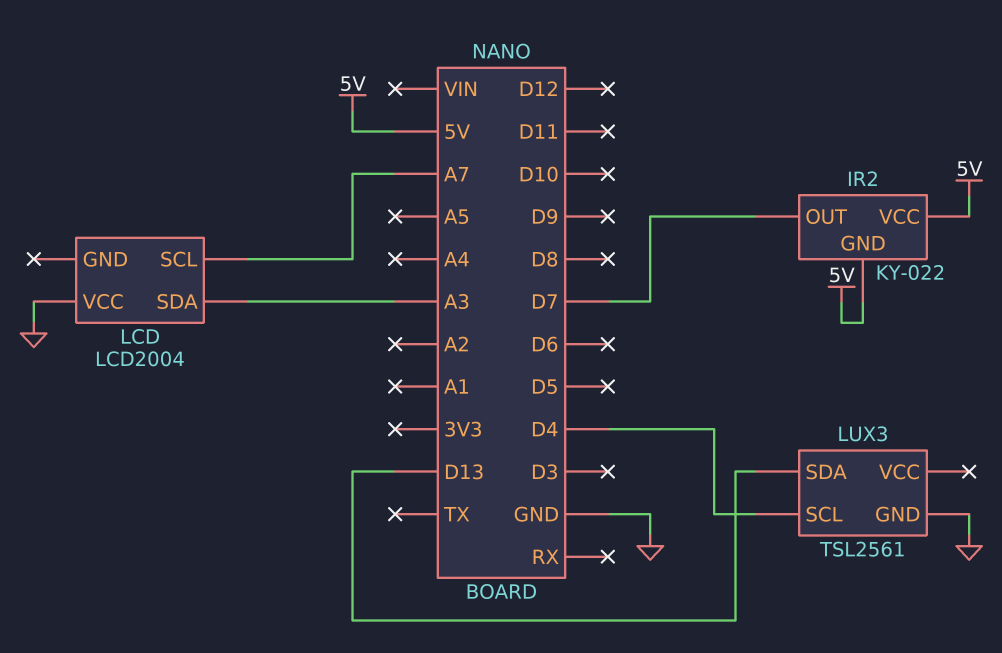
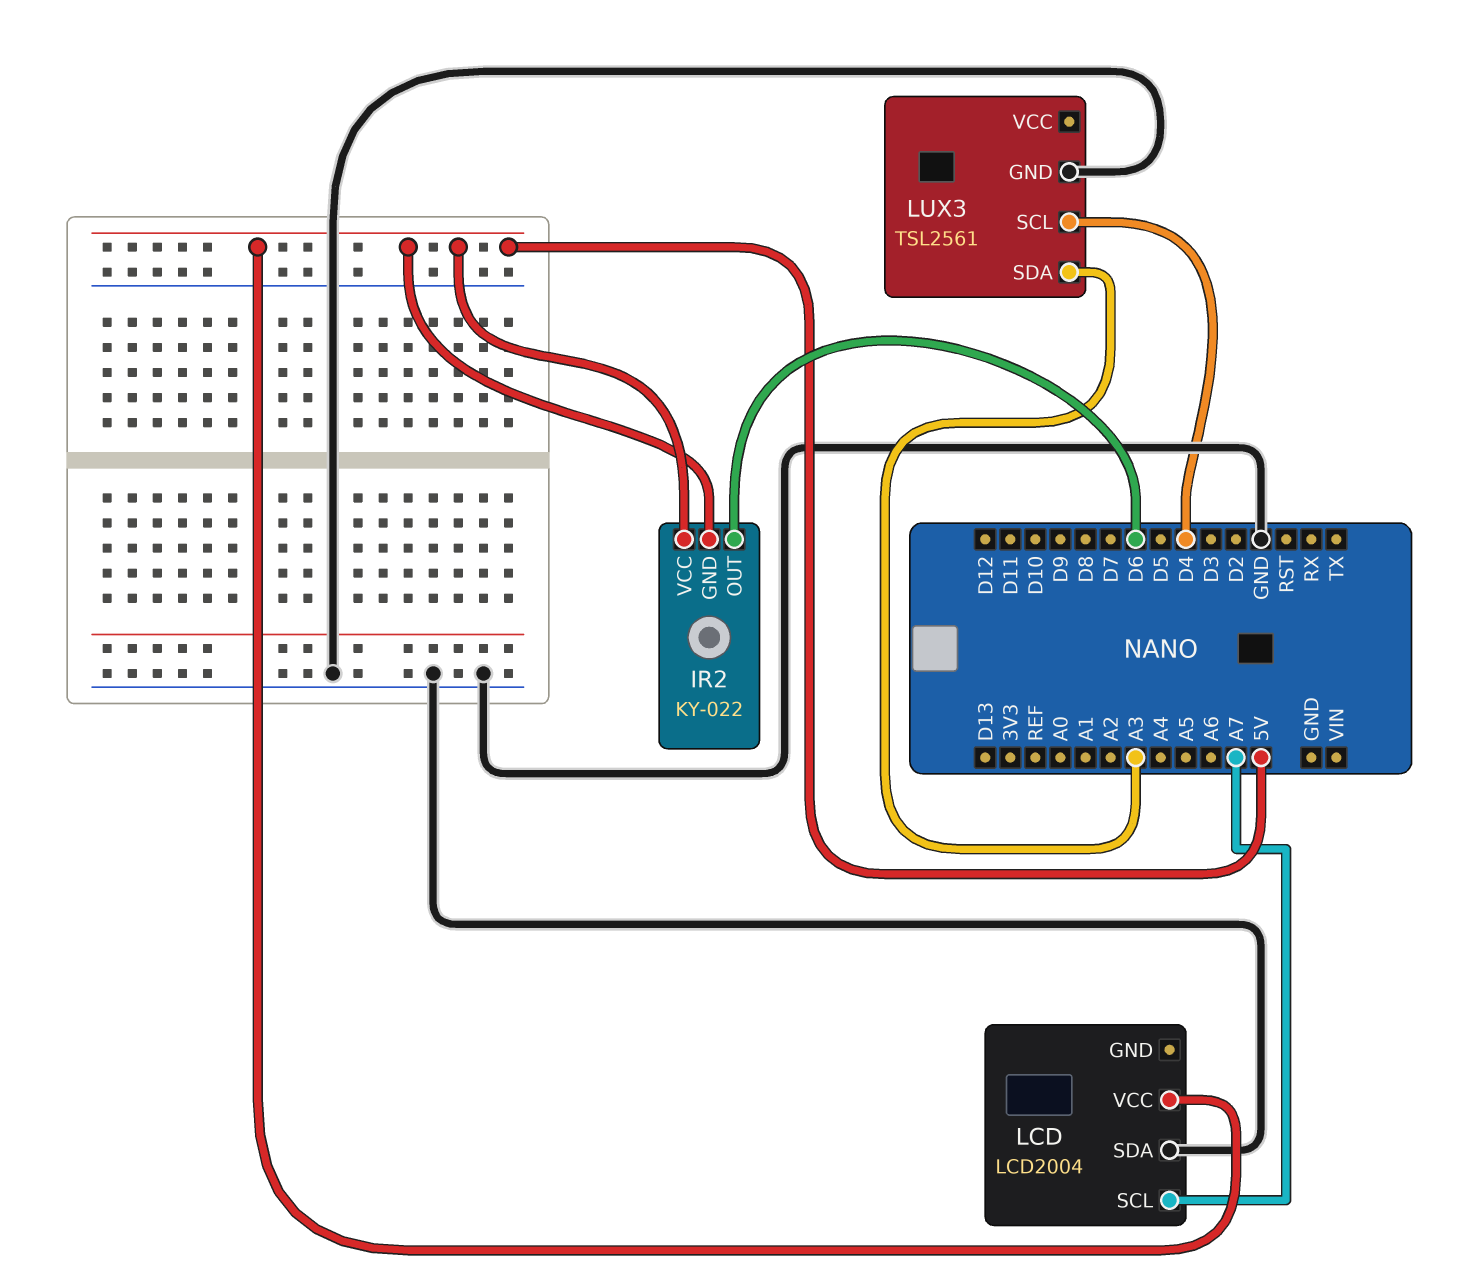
IR2 pin OUT: D7 -> D6
LCD pin SDA: A3 -> GND
LCD pin VCC: GND -> 5V
LUX3 pin SDA: D13 -> A3

